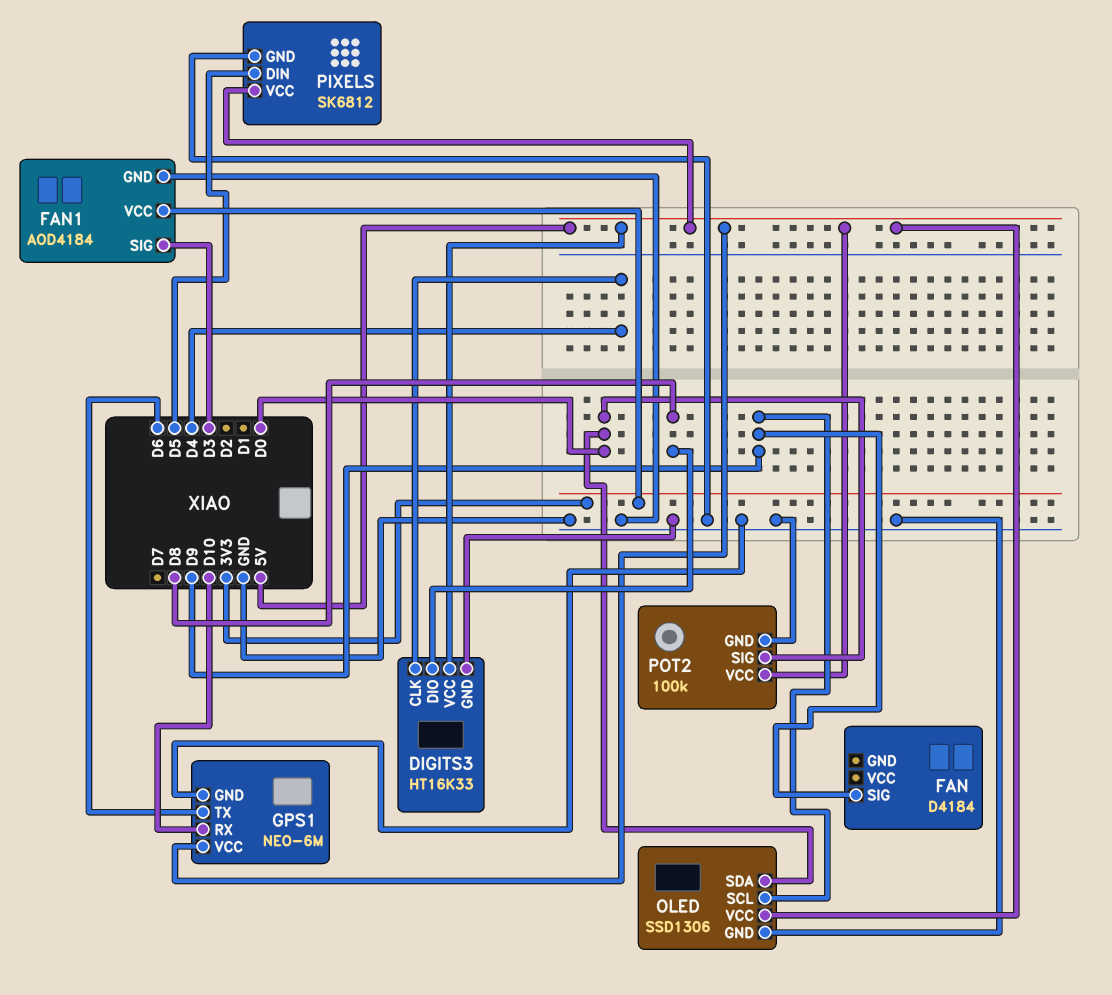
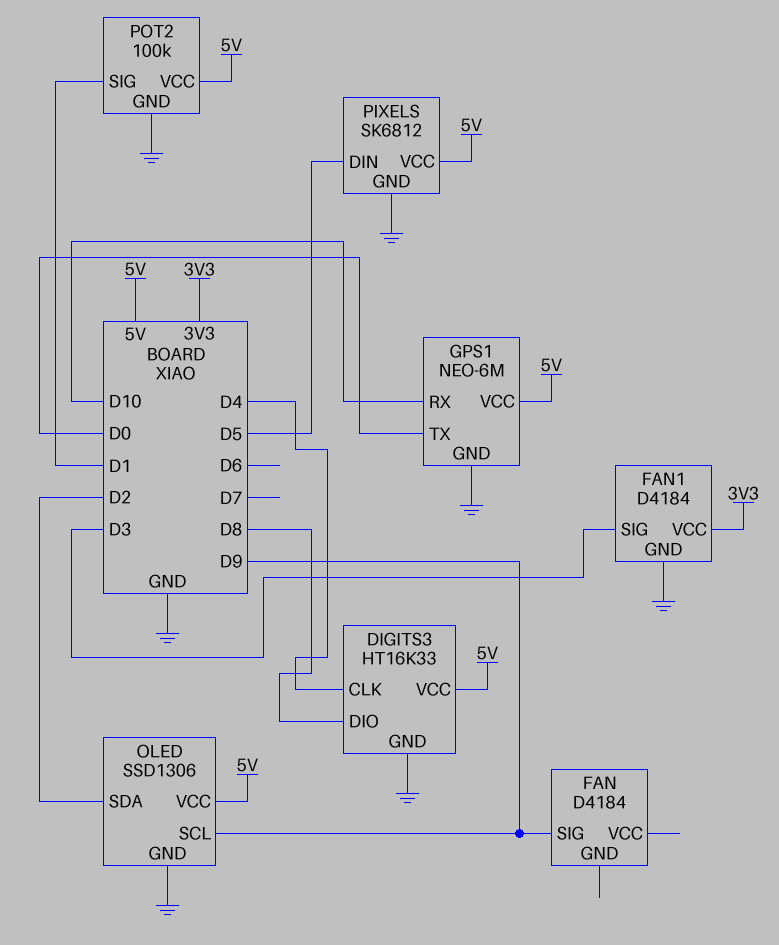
FAN1: AOD4184 -> D4184
GPS1 pin TX: D6 -> D0
OLED pin SDA: D0 -> D2
POT2 pin SIG: D0 -> D1

